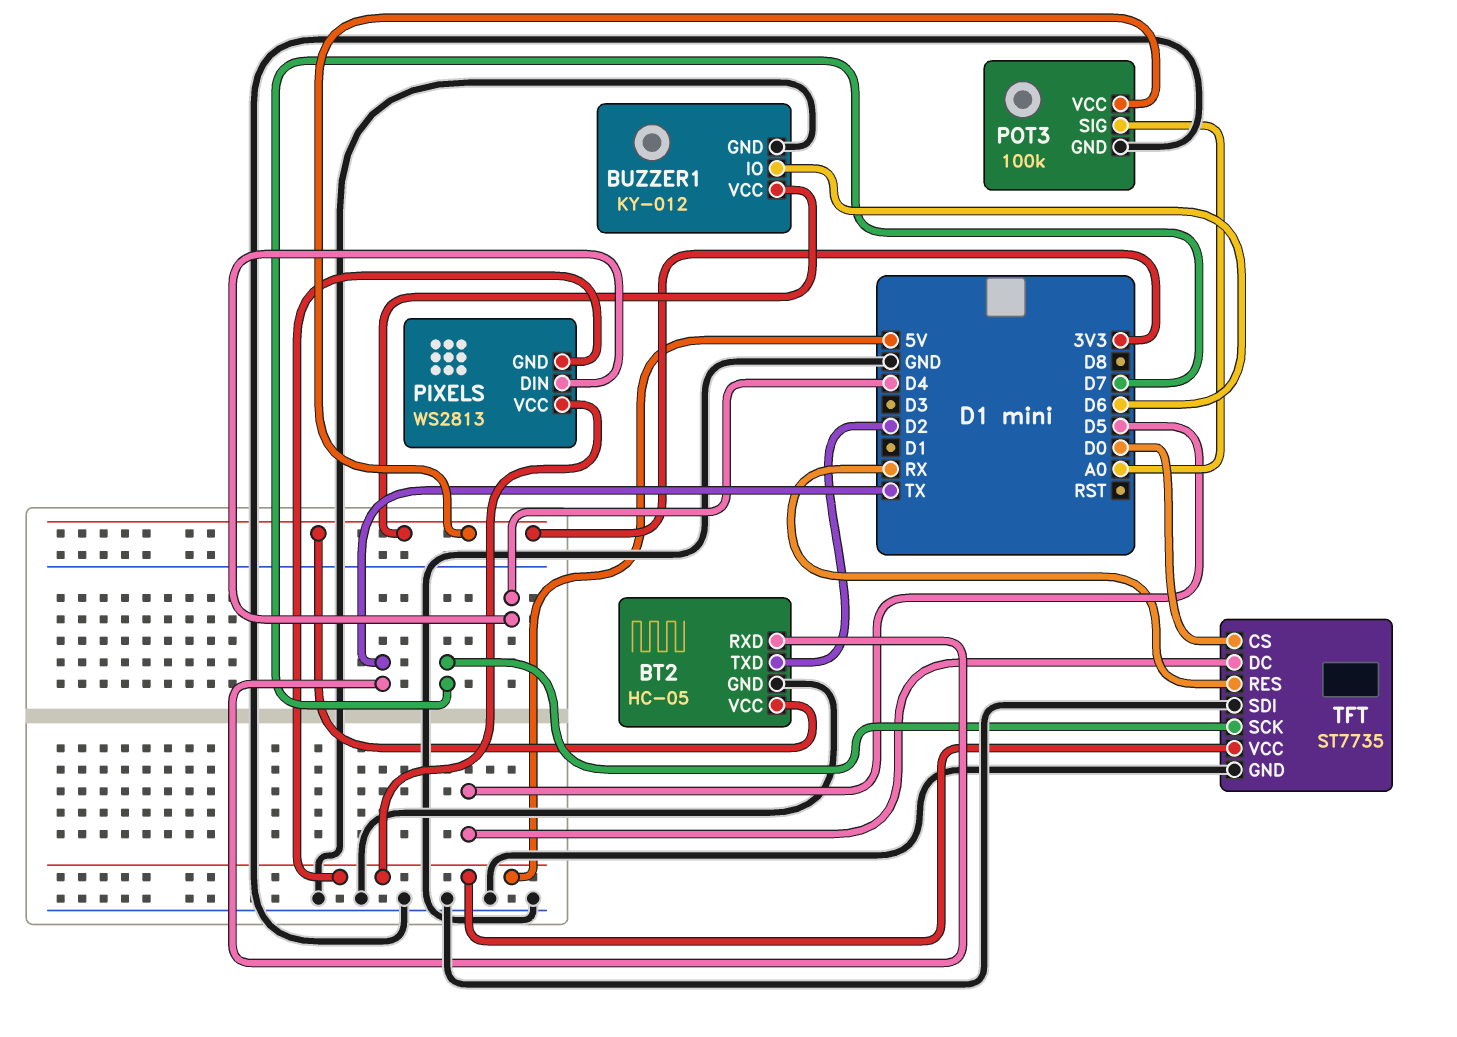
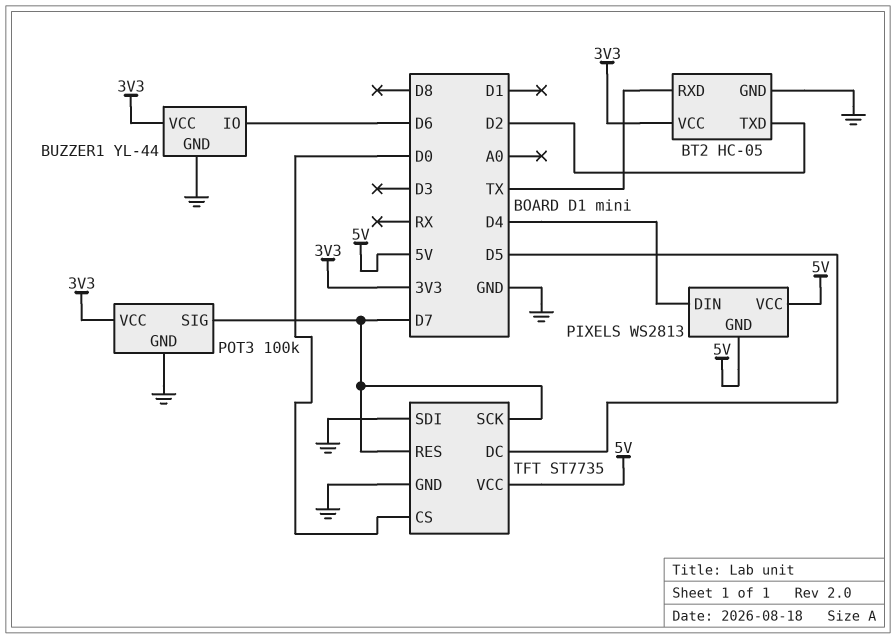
BUZZER1: KY-012 -> YL-44
POT3 pin SIG: A0 -> D7
TFT pin RES: RX -> D7

